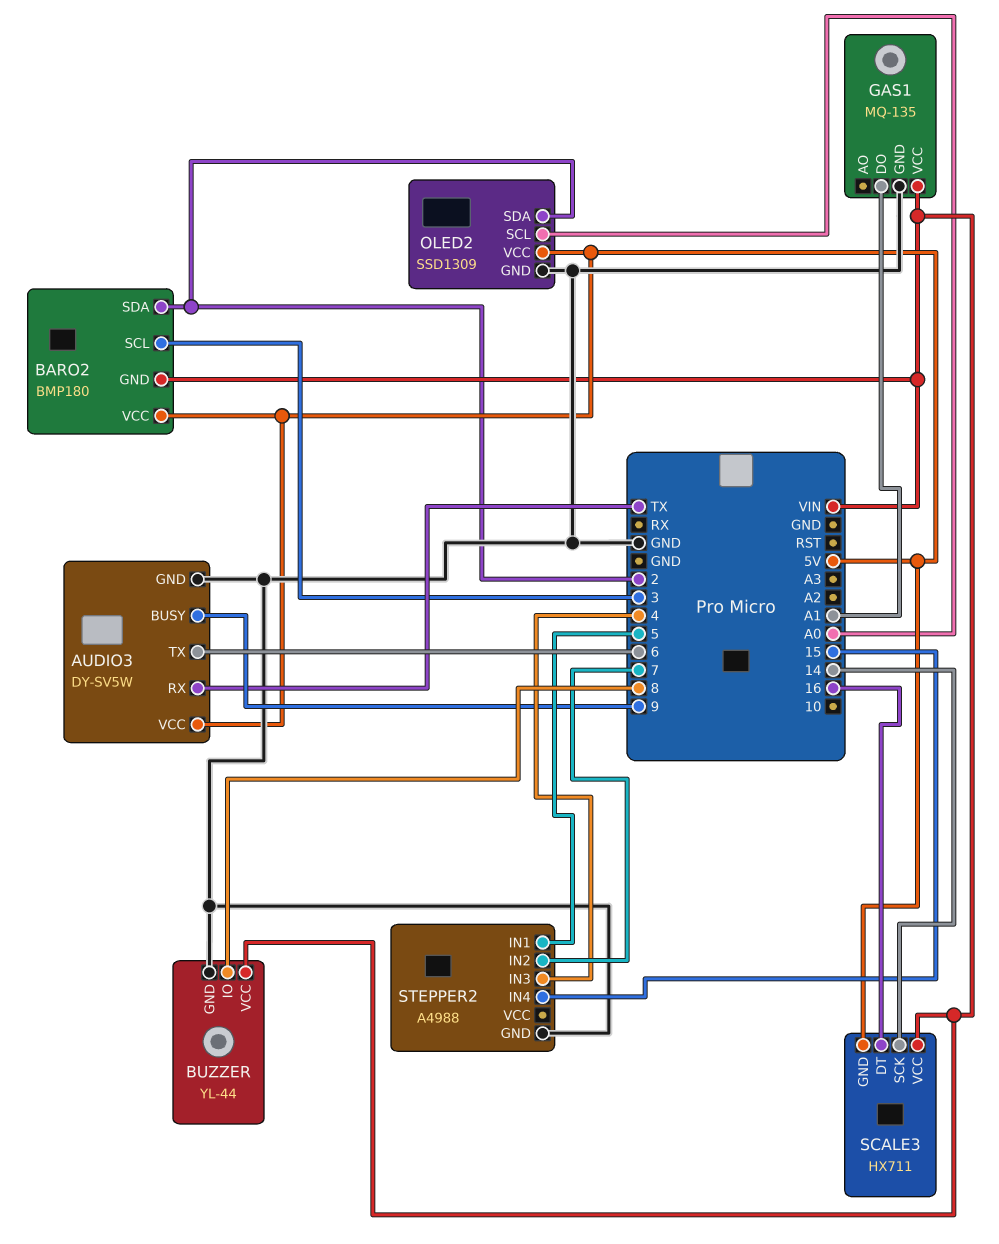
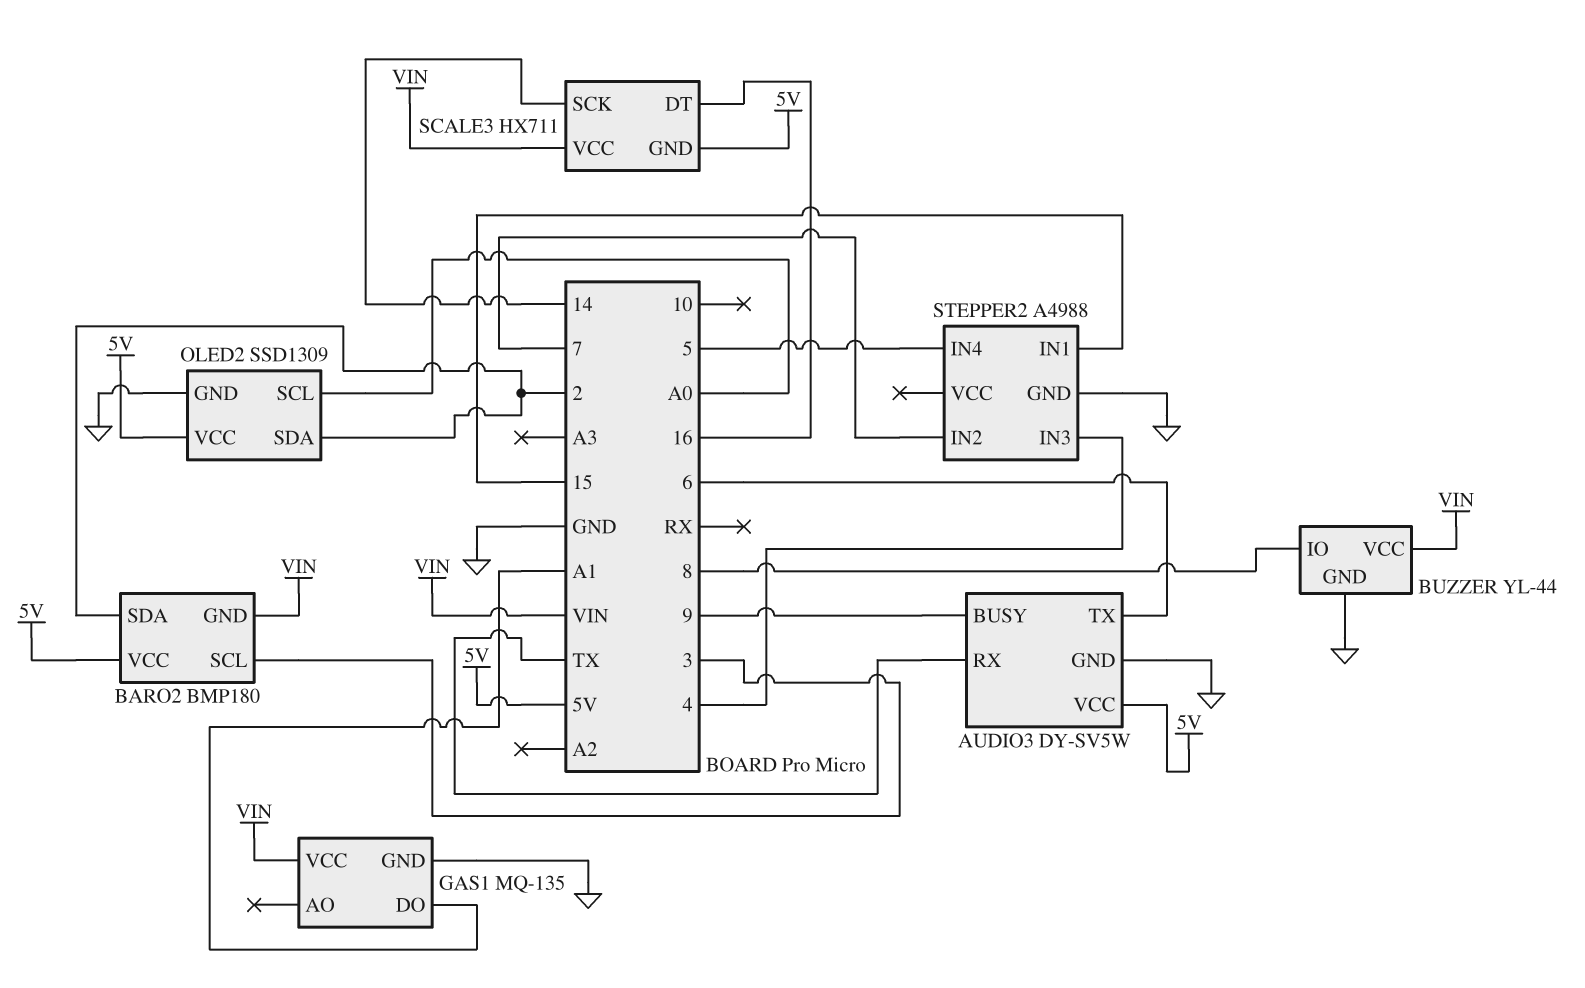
STEPPER2 pin IN1: 5 -> 15
STEPPER2 pin IN4: 15 -> 5

